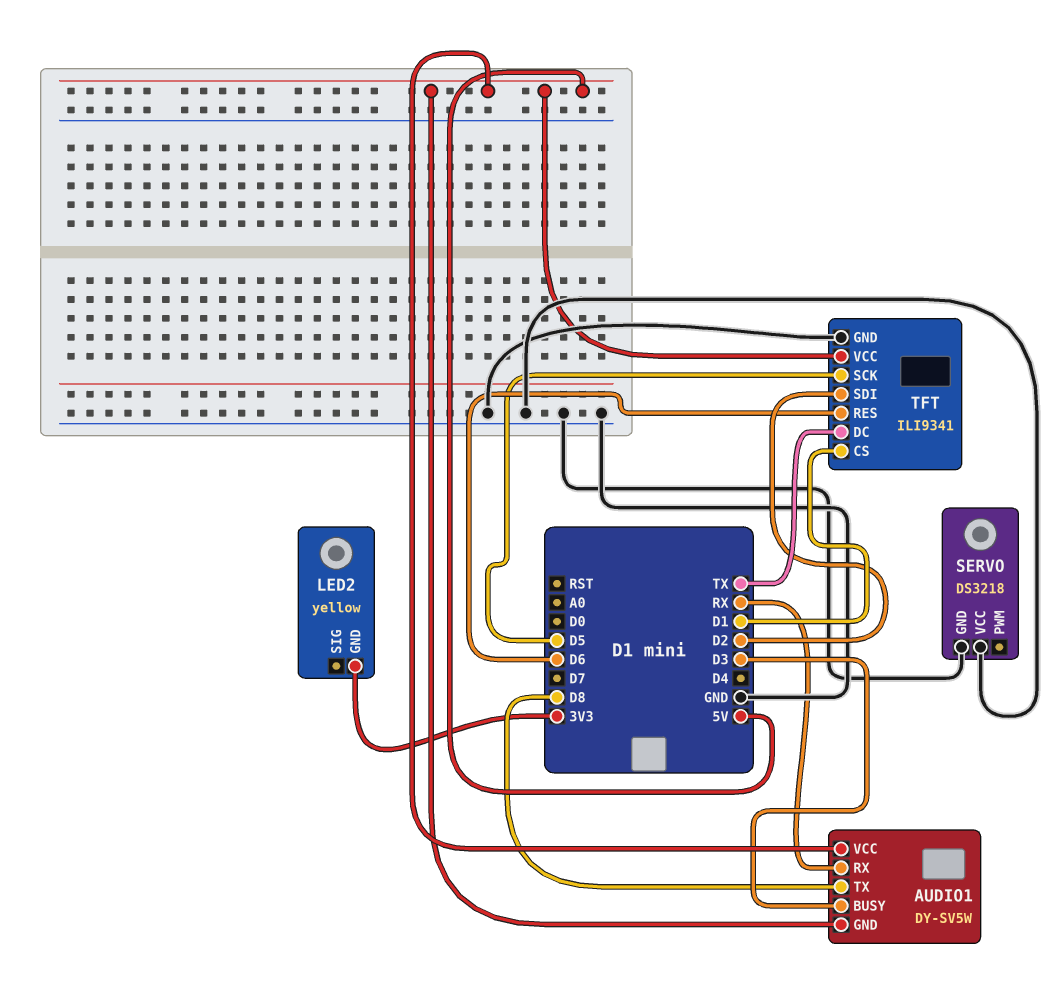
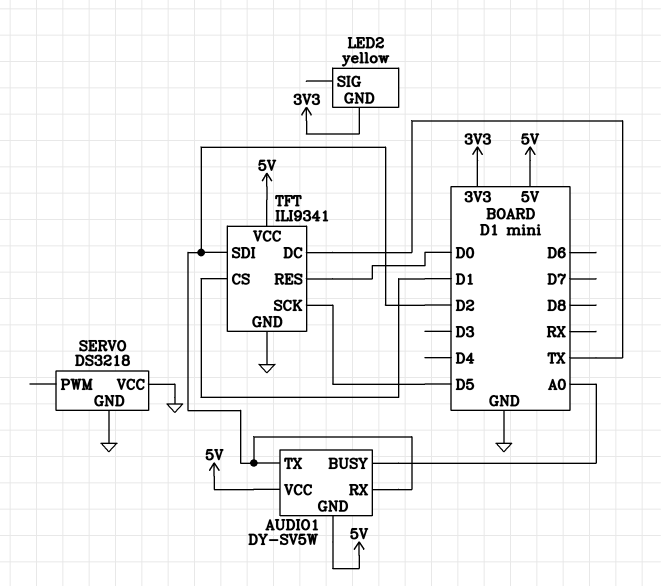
AUDIO1 pin BUSY: D3 -> A0
AUDIO1 pin RX: RX -> D2
AUDIO1 pin TX: D8 -> D2
TFT pin RES: D6 -> D0

